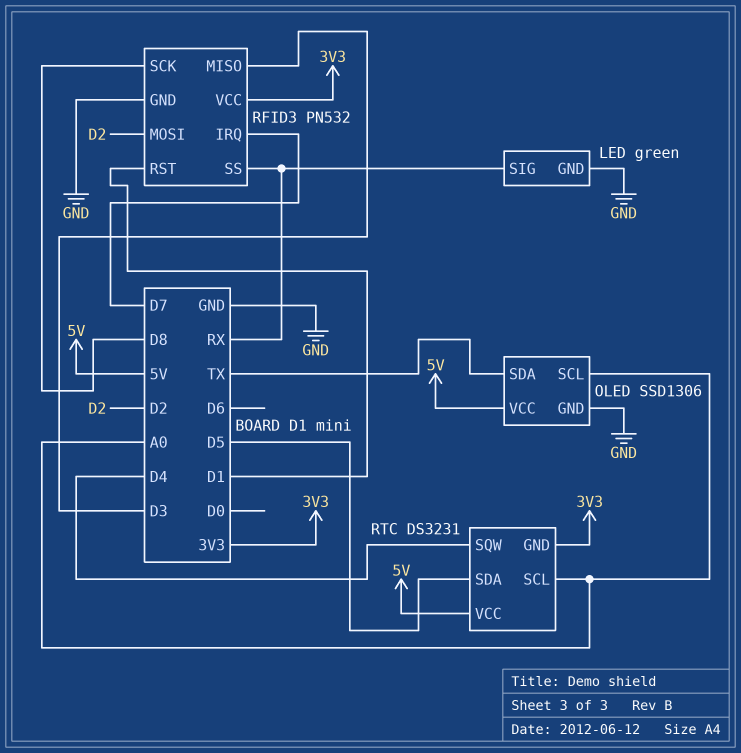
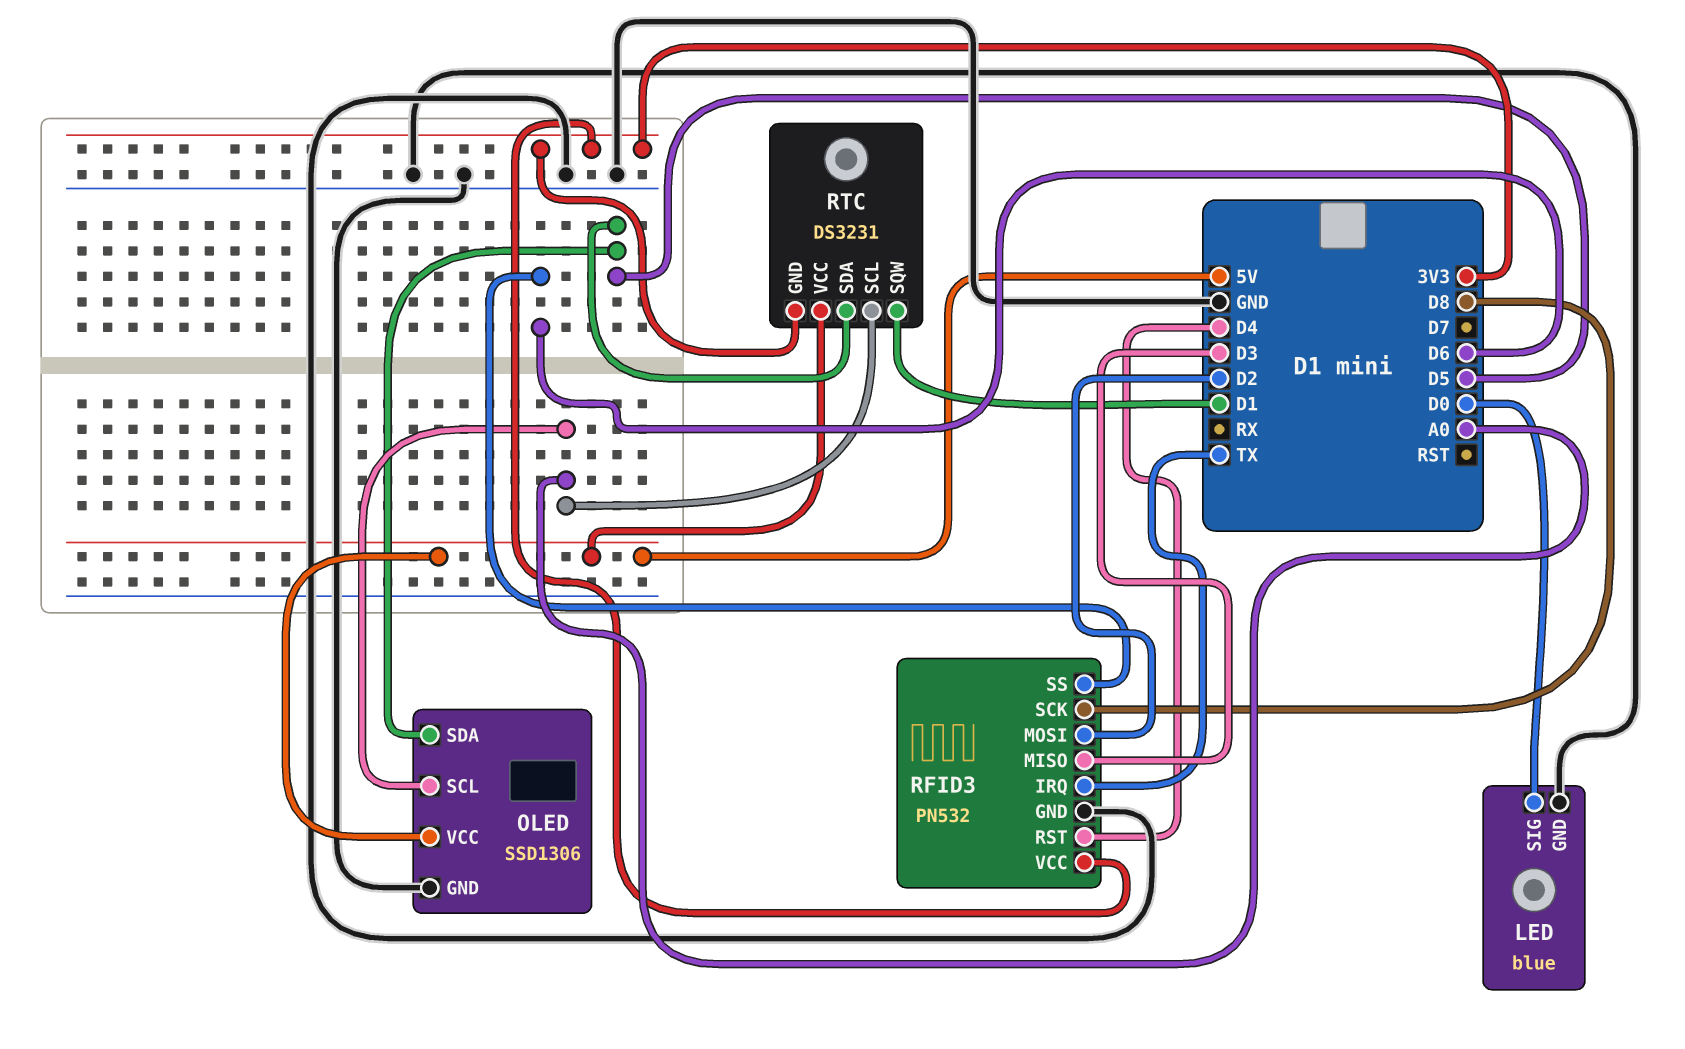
LED: green -> blue
LED pin SIG: RX -> D0
OLED pin SDA: TX -> D5
RFID3 pin IRQ: D7 -> TX
RFID3 pin RST: D1 -> D4
RFID3 pin SS: RX -> D6
RTC pin SQW: D4 -> D1

